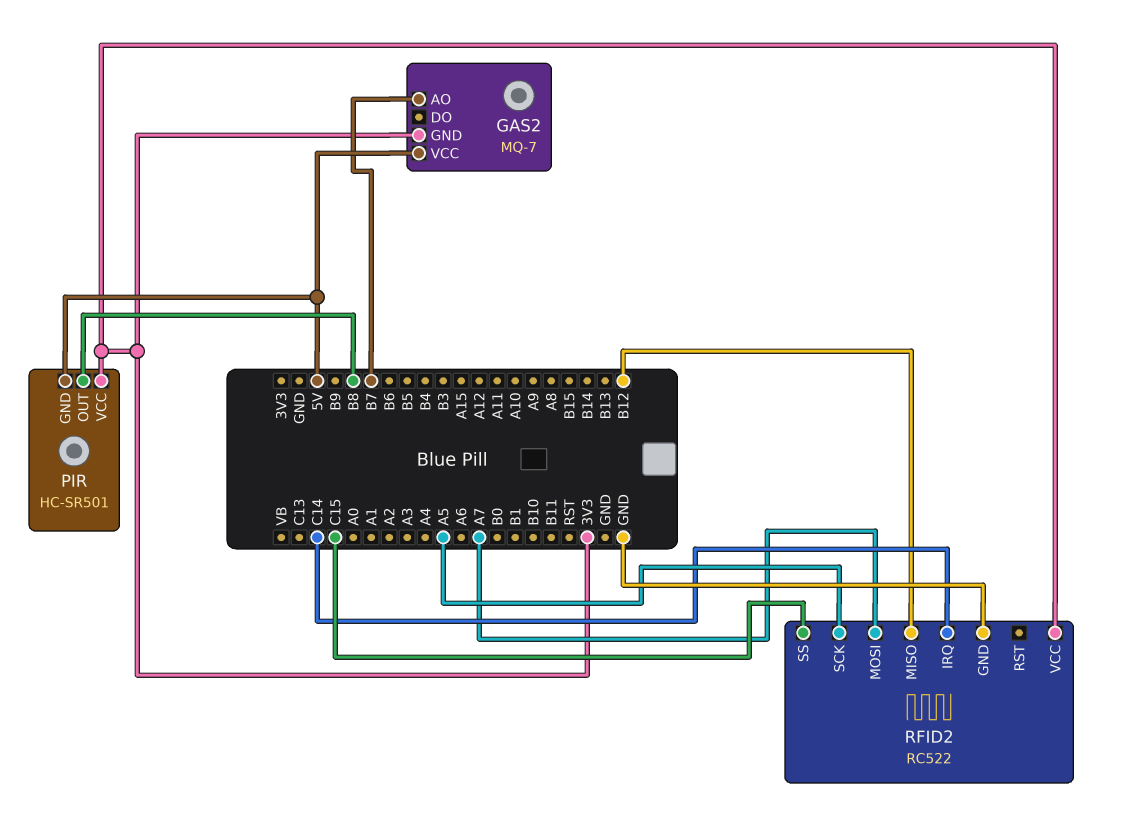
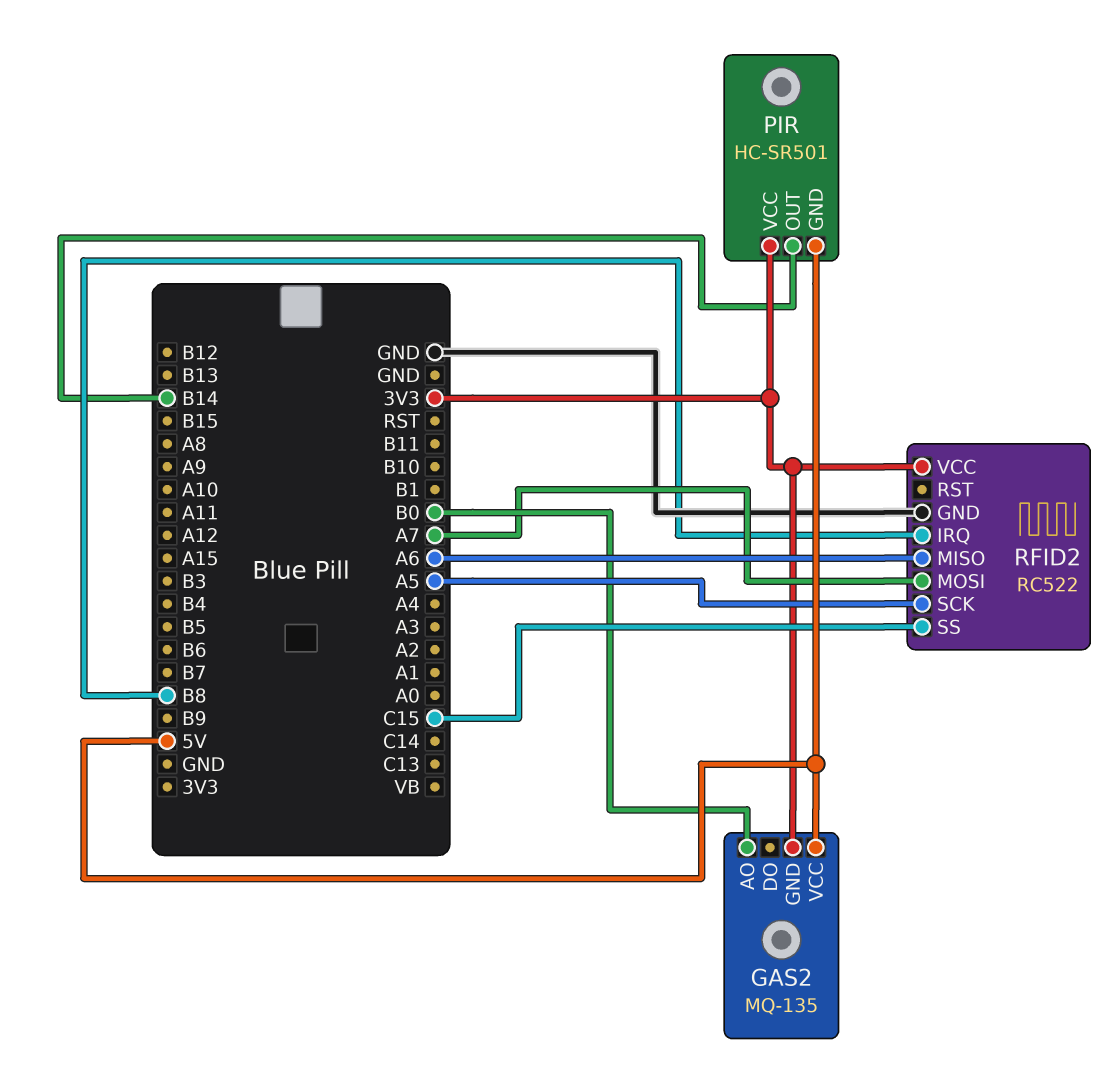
GAS2: MQ-7 -> MQ-135
GAS2 pin AO: B7 -> B0
PIR pin OUT: B8 -> B14
RFID2 pin IRQ: C14 -> B8
RFID2 pin MISO: B12 -> A6

